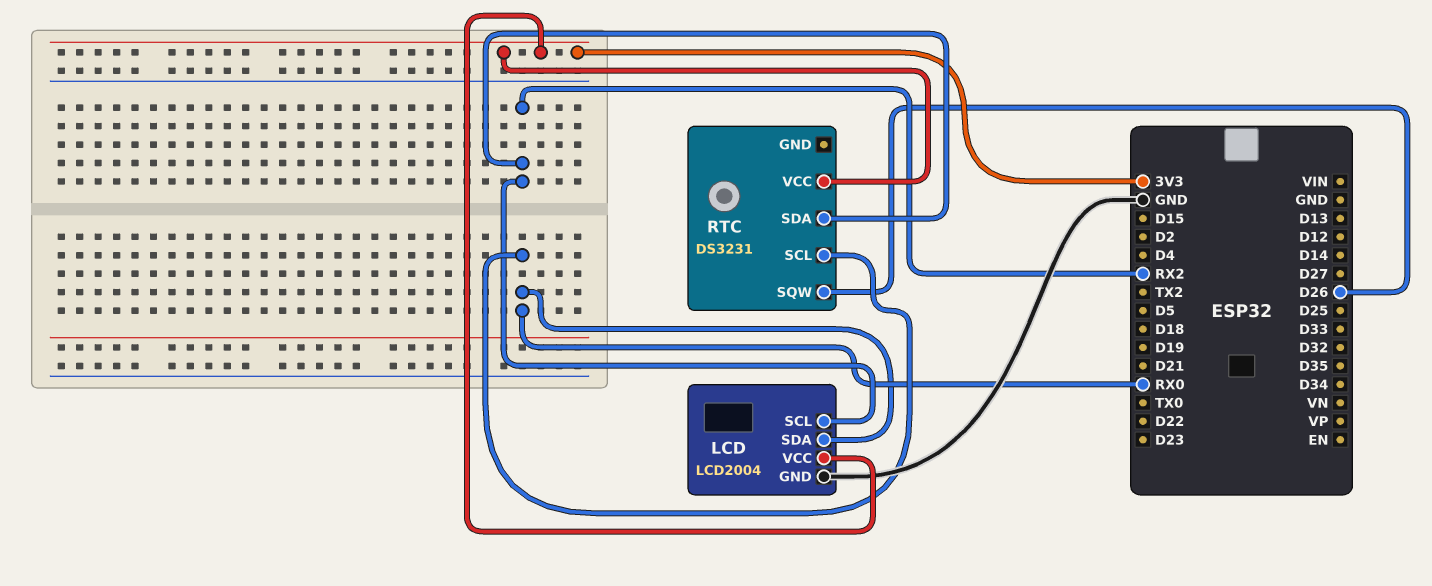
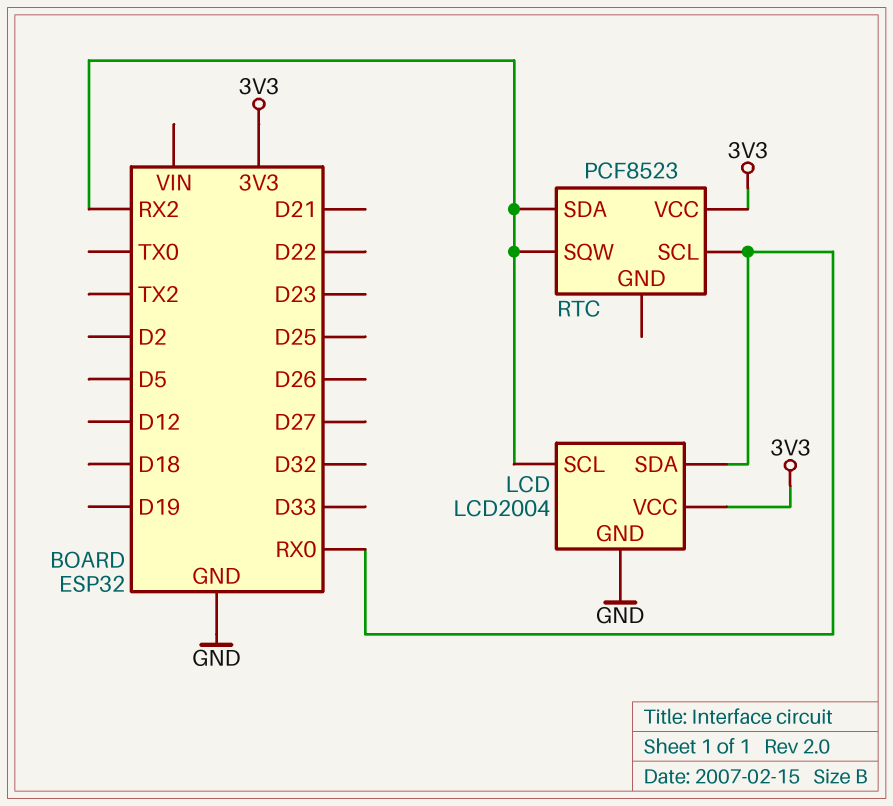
RTC: DS3231 -> PCF8523
RTC pin SQW: D26 -> RX2

